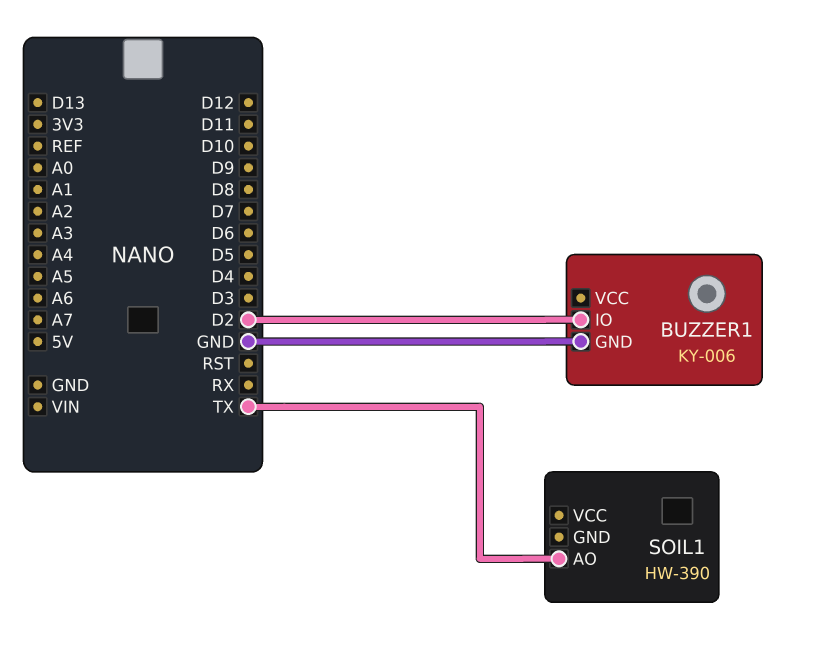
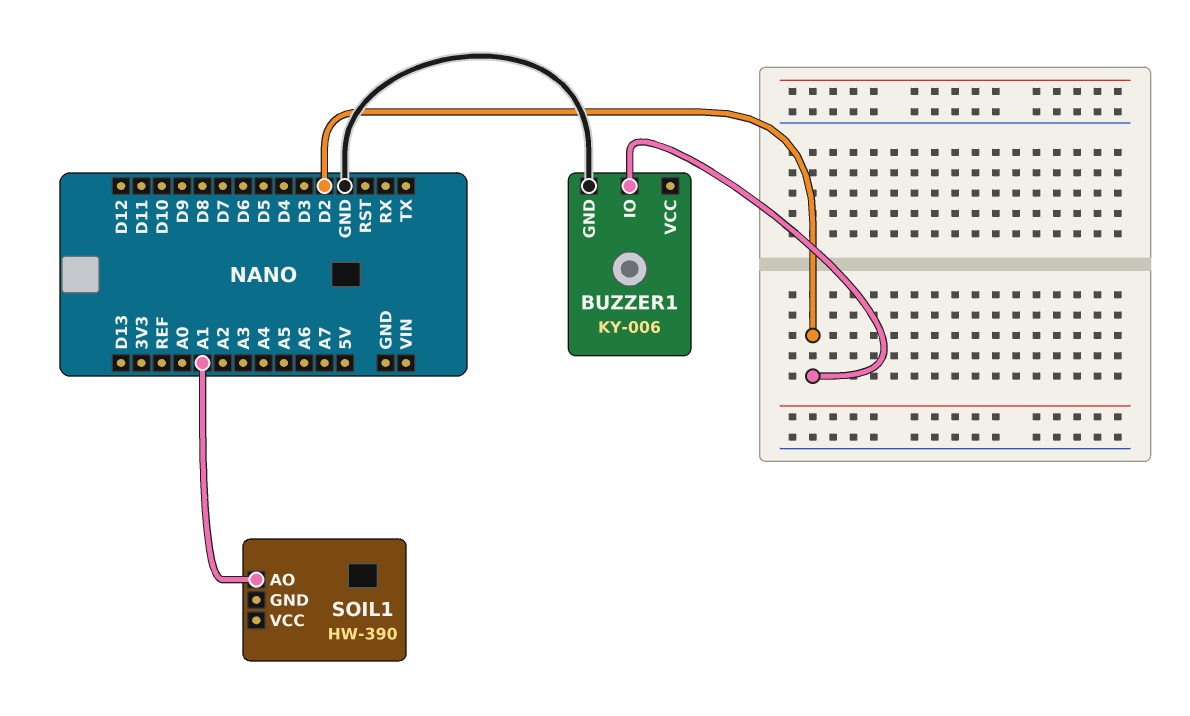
SOIL1 pin AO: TX -> A1

